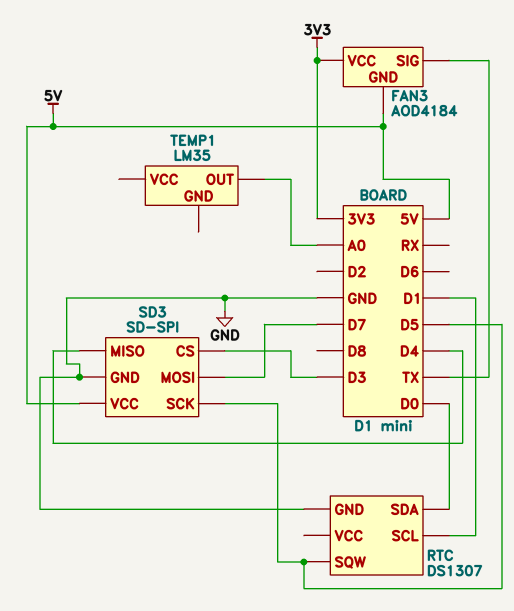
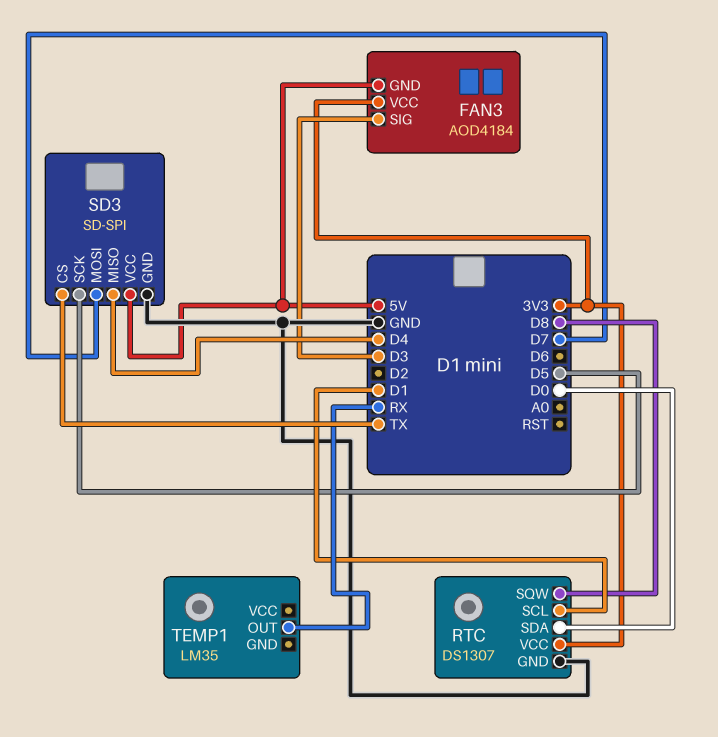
FAN3 pin SIG: TX -> D3
RTC pin SQW: D5 -> D8
RTC pin VCC: none -> 3V3
SD3 pin CS: D3 -> TX
TEMP1 pin OUT: A0 -> RX

